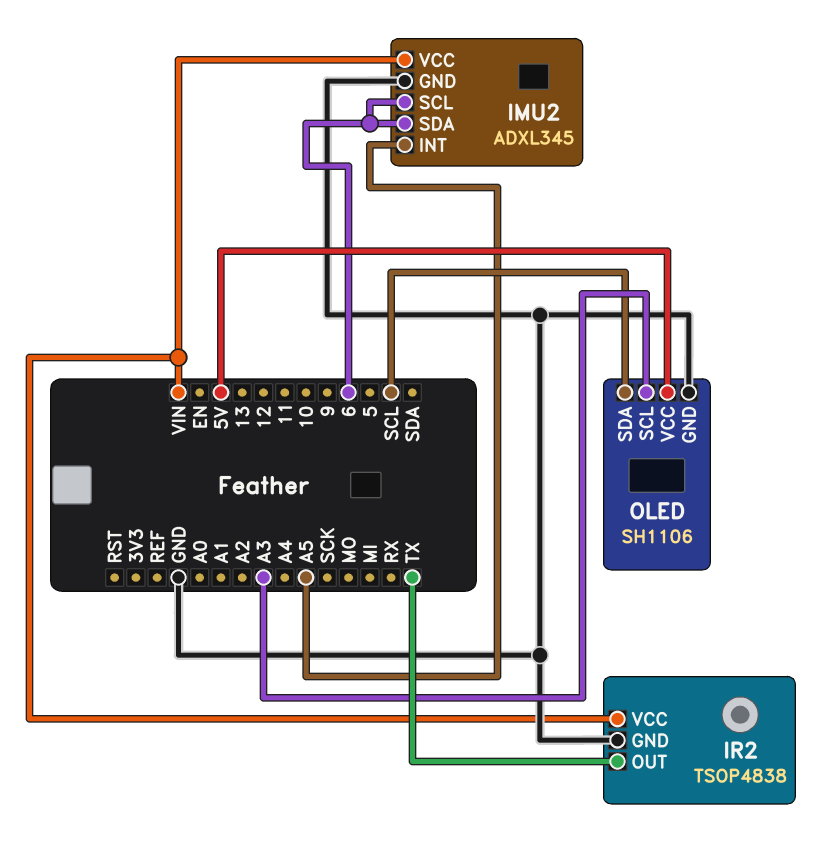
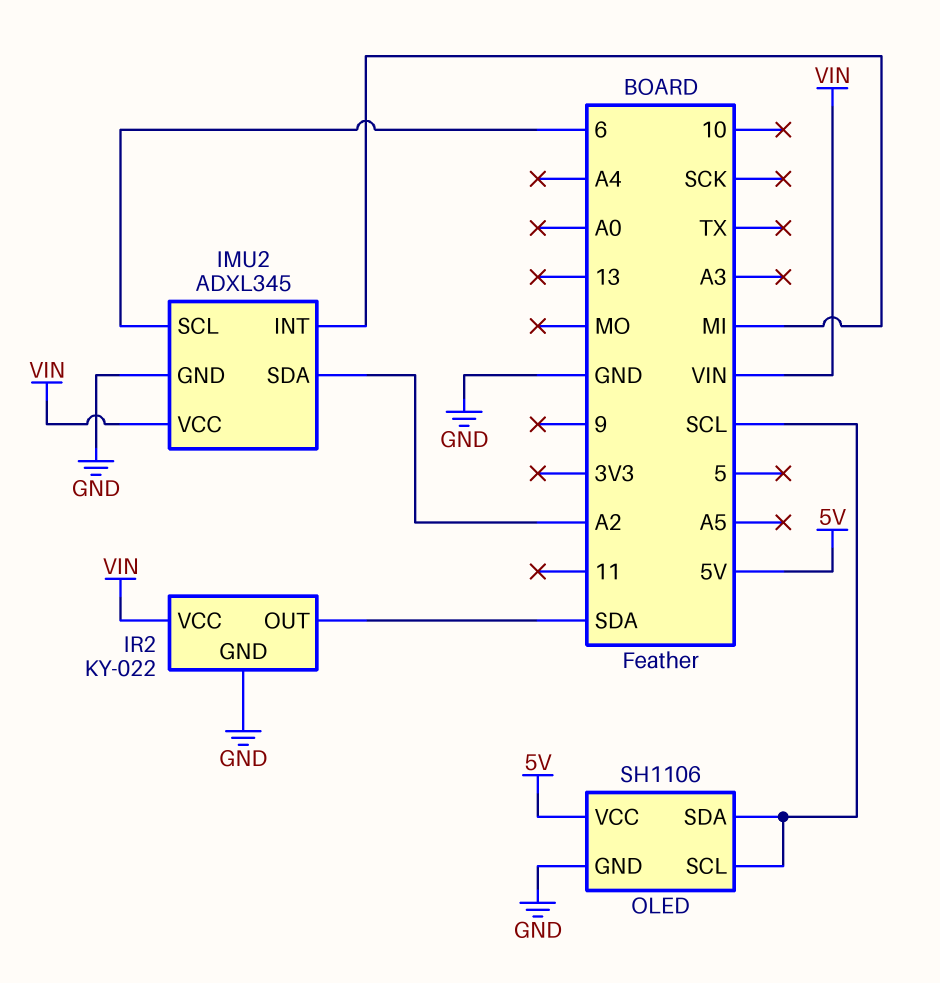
IMU2 pin INT: A5 -> MI
IMU2 pin SDA: 6 -> A2
IR2: TSOP4838 -> KY-022
IR2 pin OUT: TX -> SDA
OLED pin SCL: A3 -> SCL

